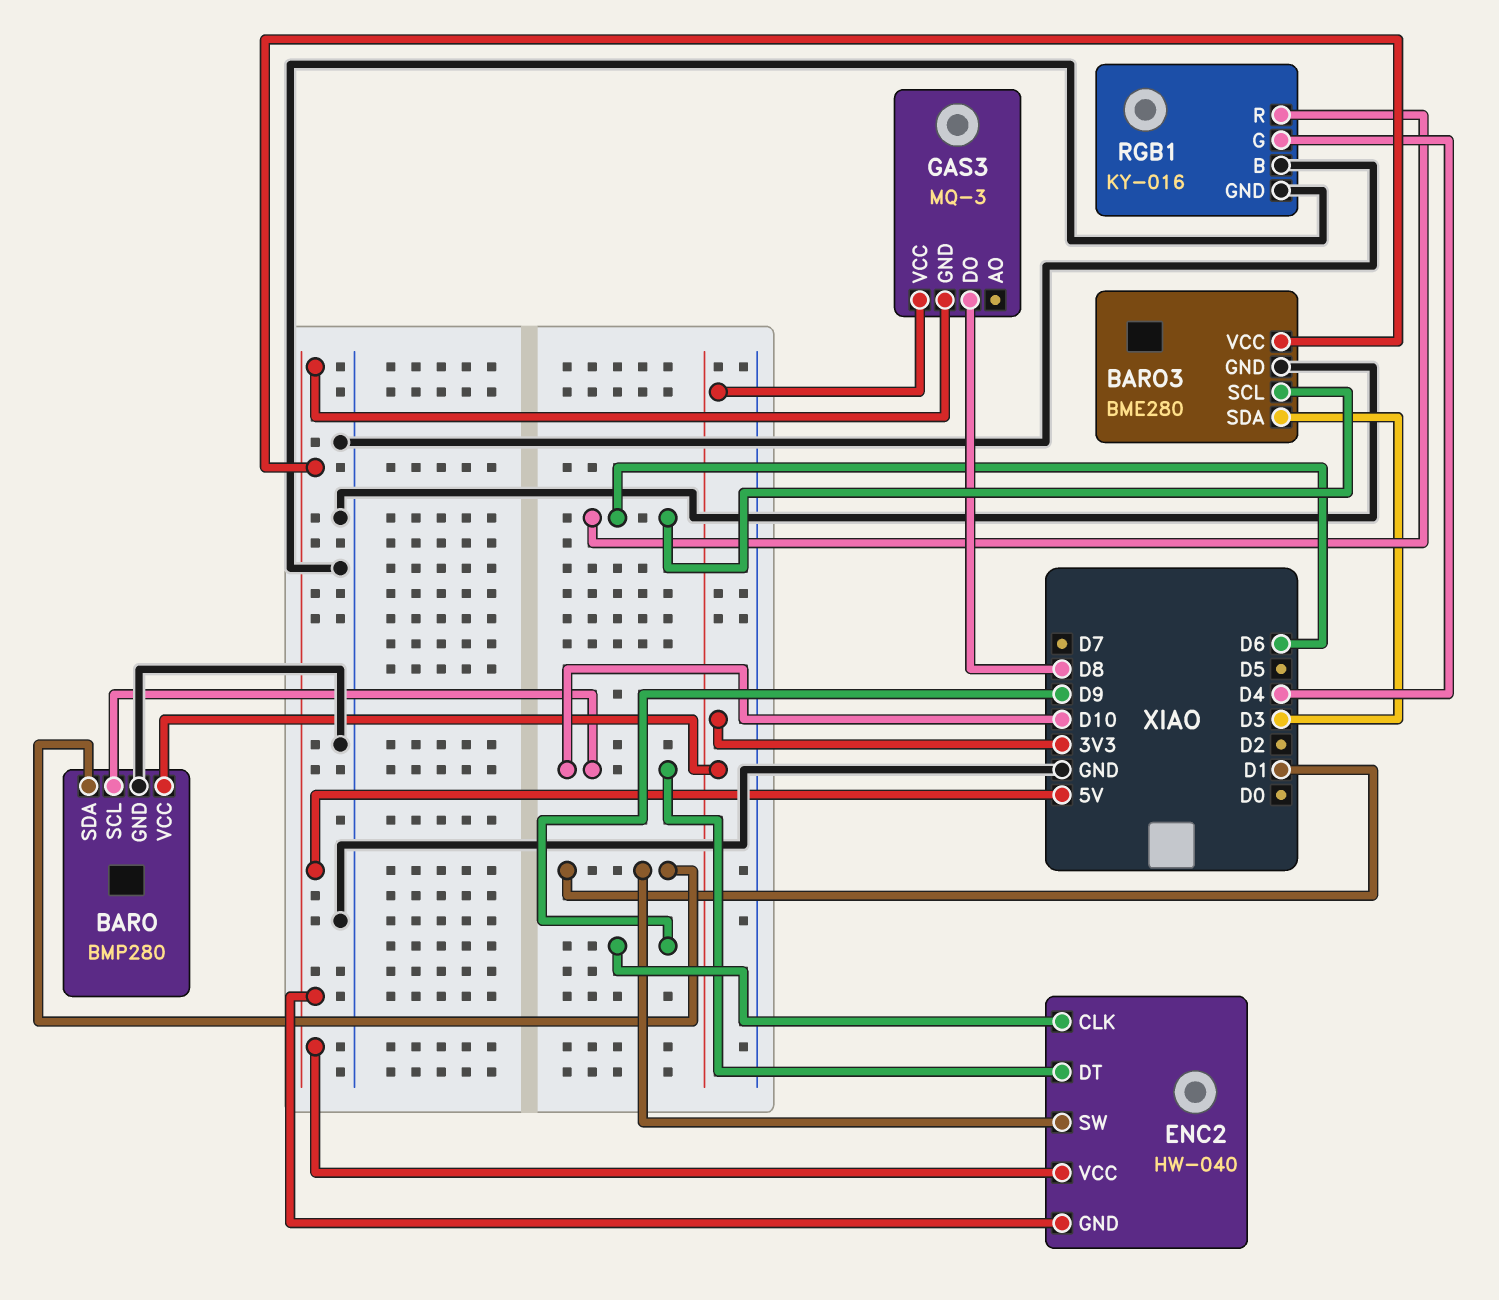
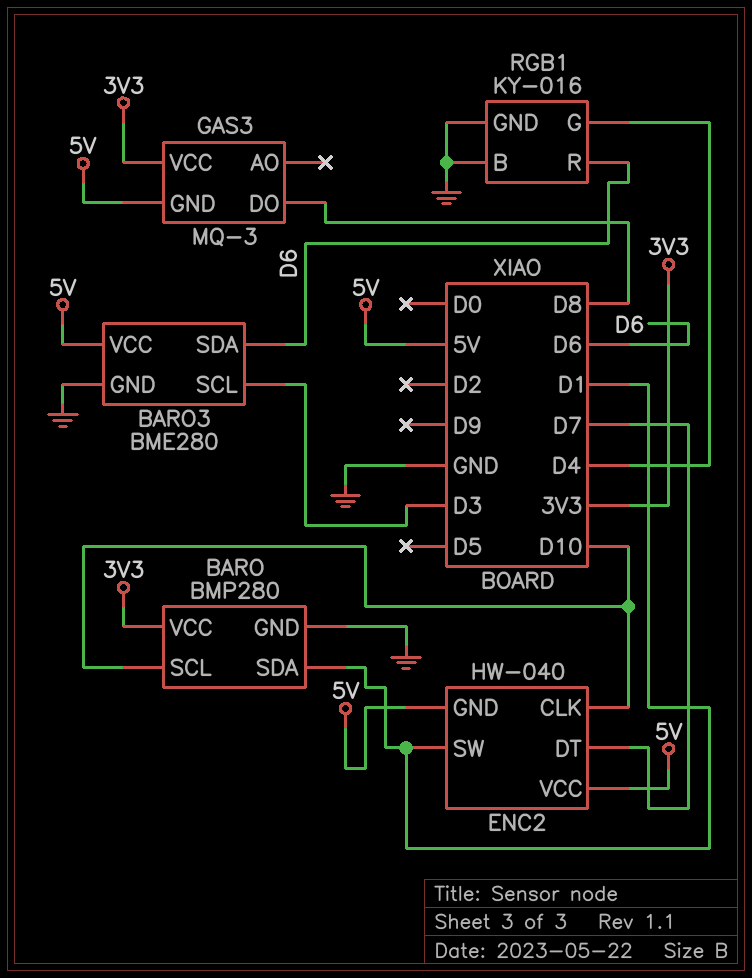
BARO3 pin SCL: D6 -> D3
BARO3 pin SDA: D3 -> D6
ENC2 pin CLK: D9 -> D10
ENC2 pin DT: D10 -> D7

